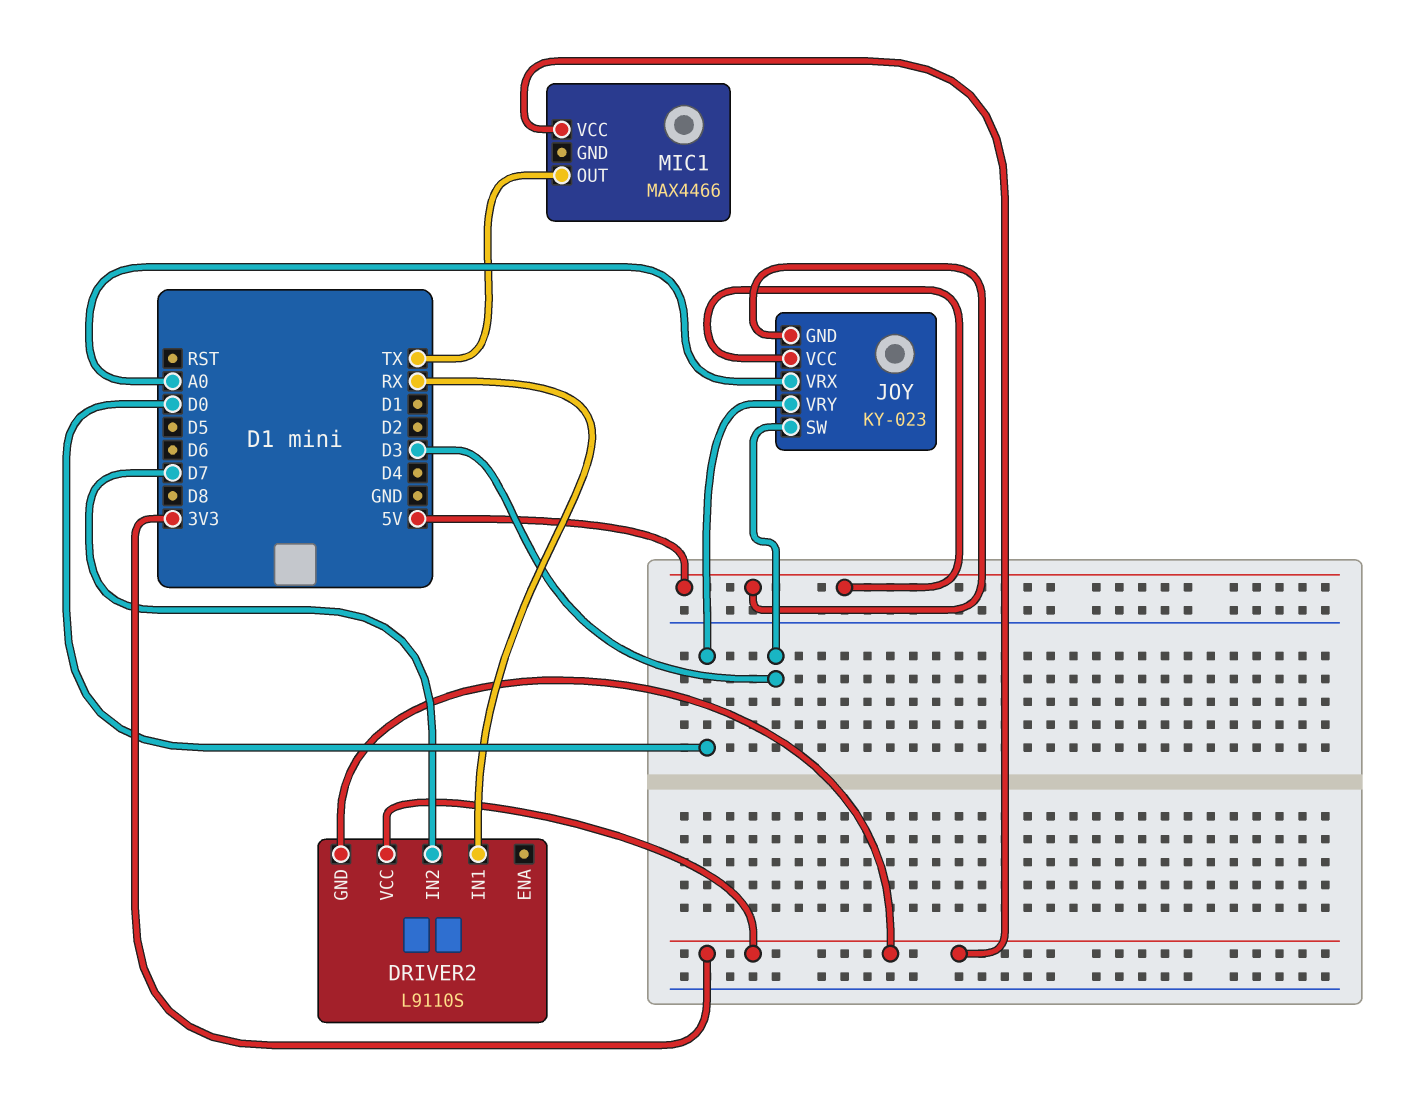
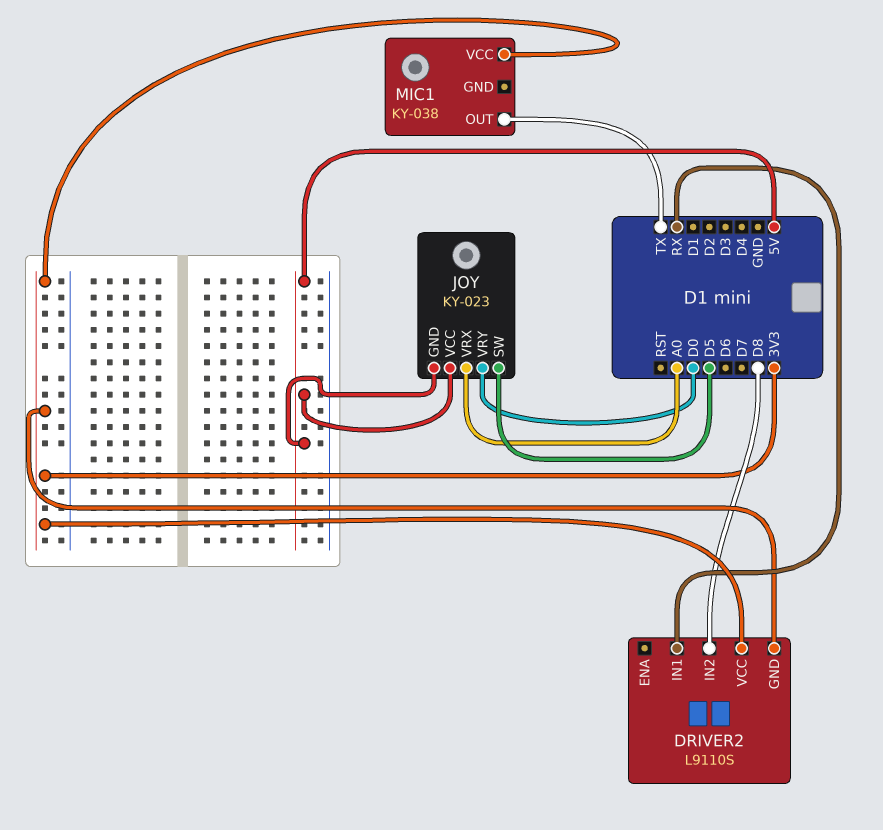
DRIVER2 pin IN2: D7 -> D8
JOY pin SW: D3 -> D5
MIC1: MAX4466 -> KY-038

